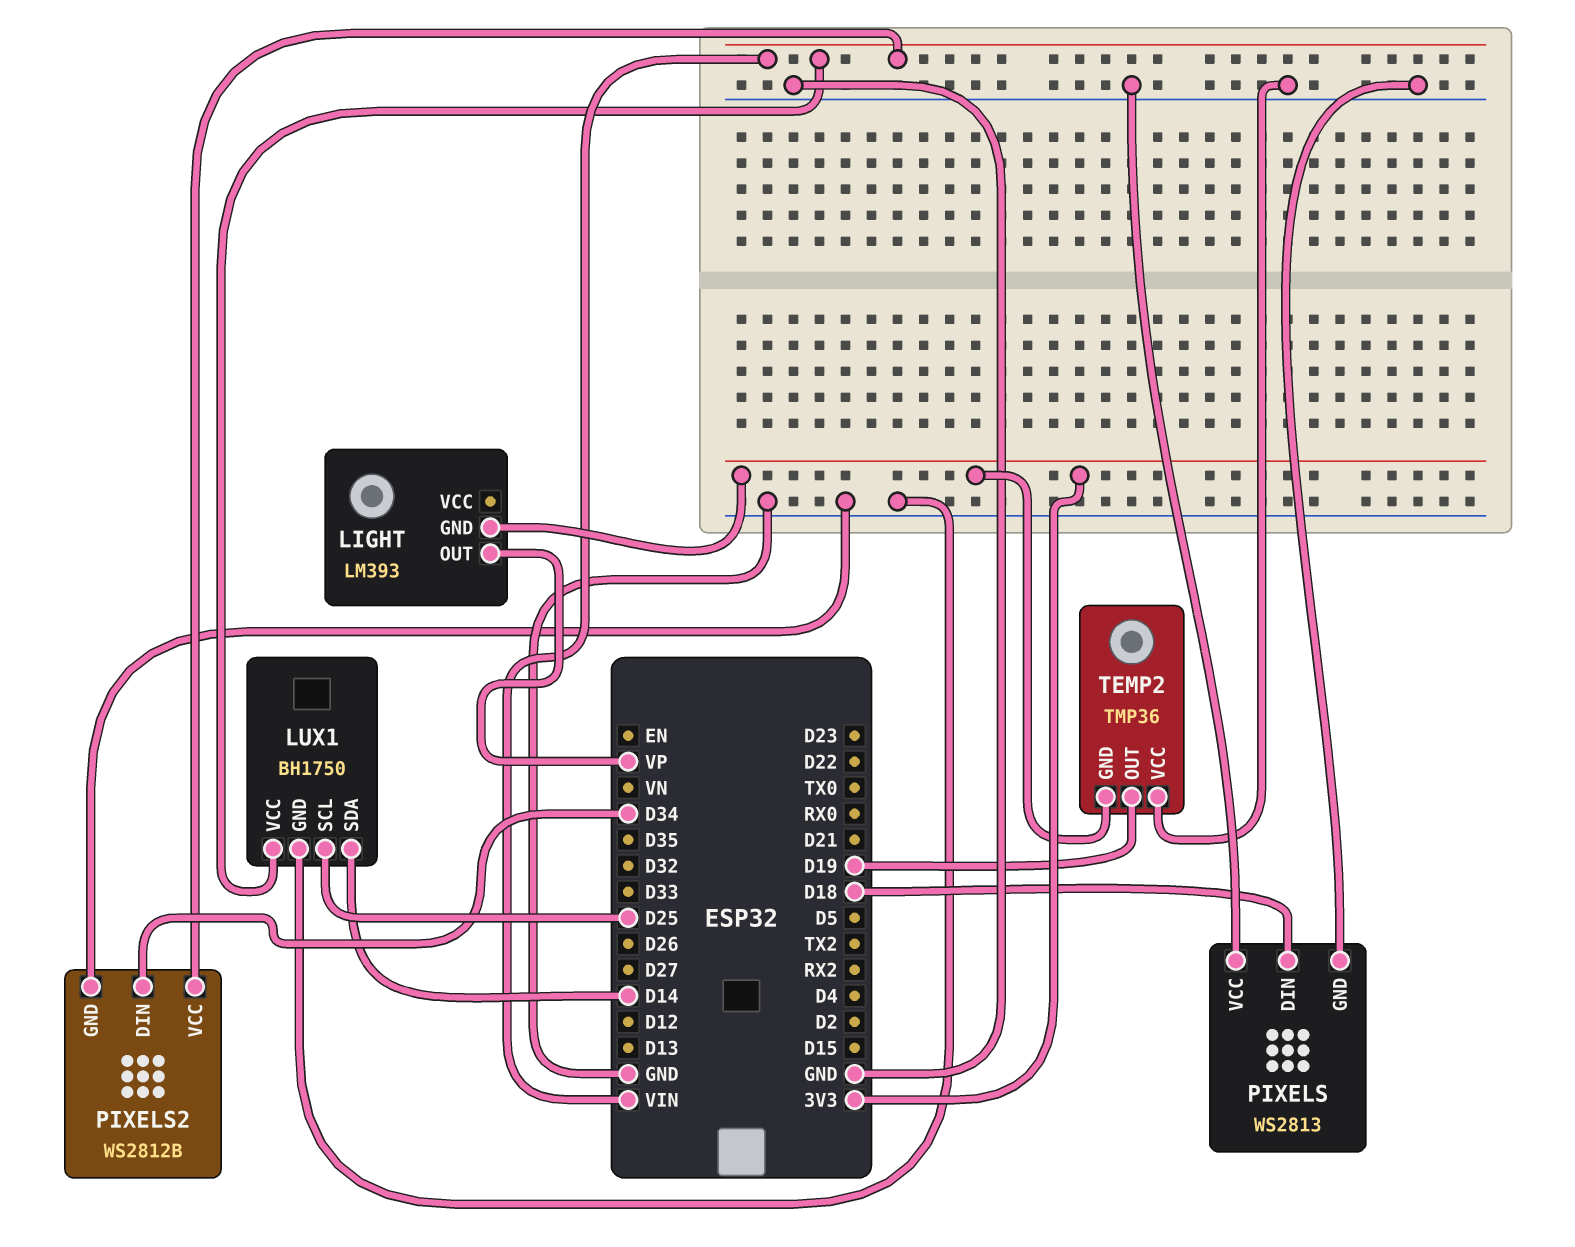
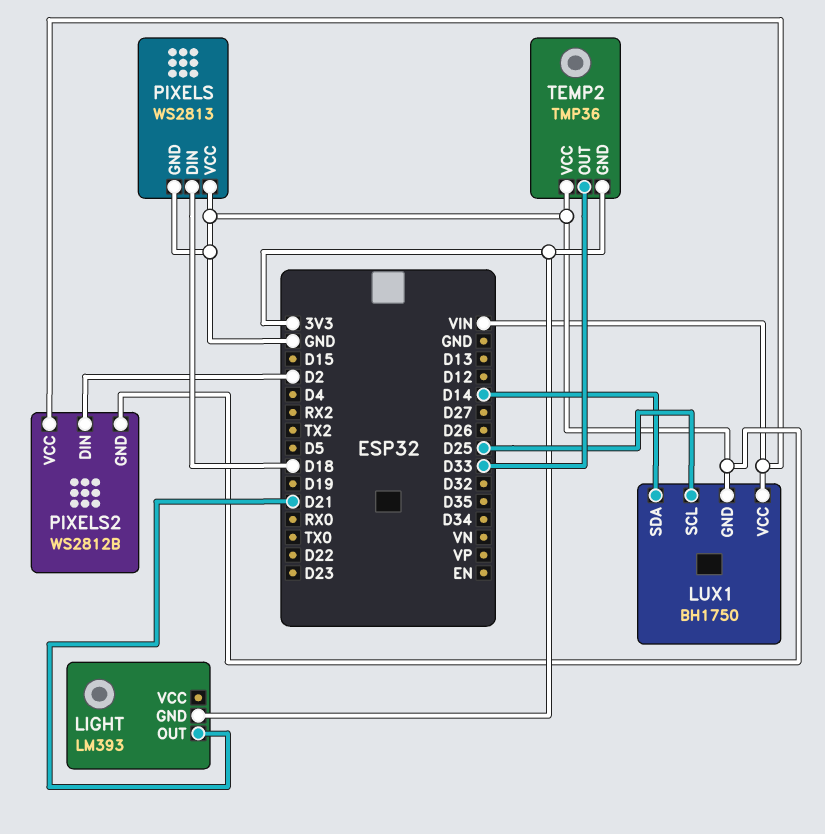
LIGHT pin OUT: VP -> D21
PIXELS2 pin DIN: D34 -> D2
TEMP2 pin OUT: D19 -> D33

